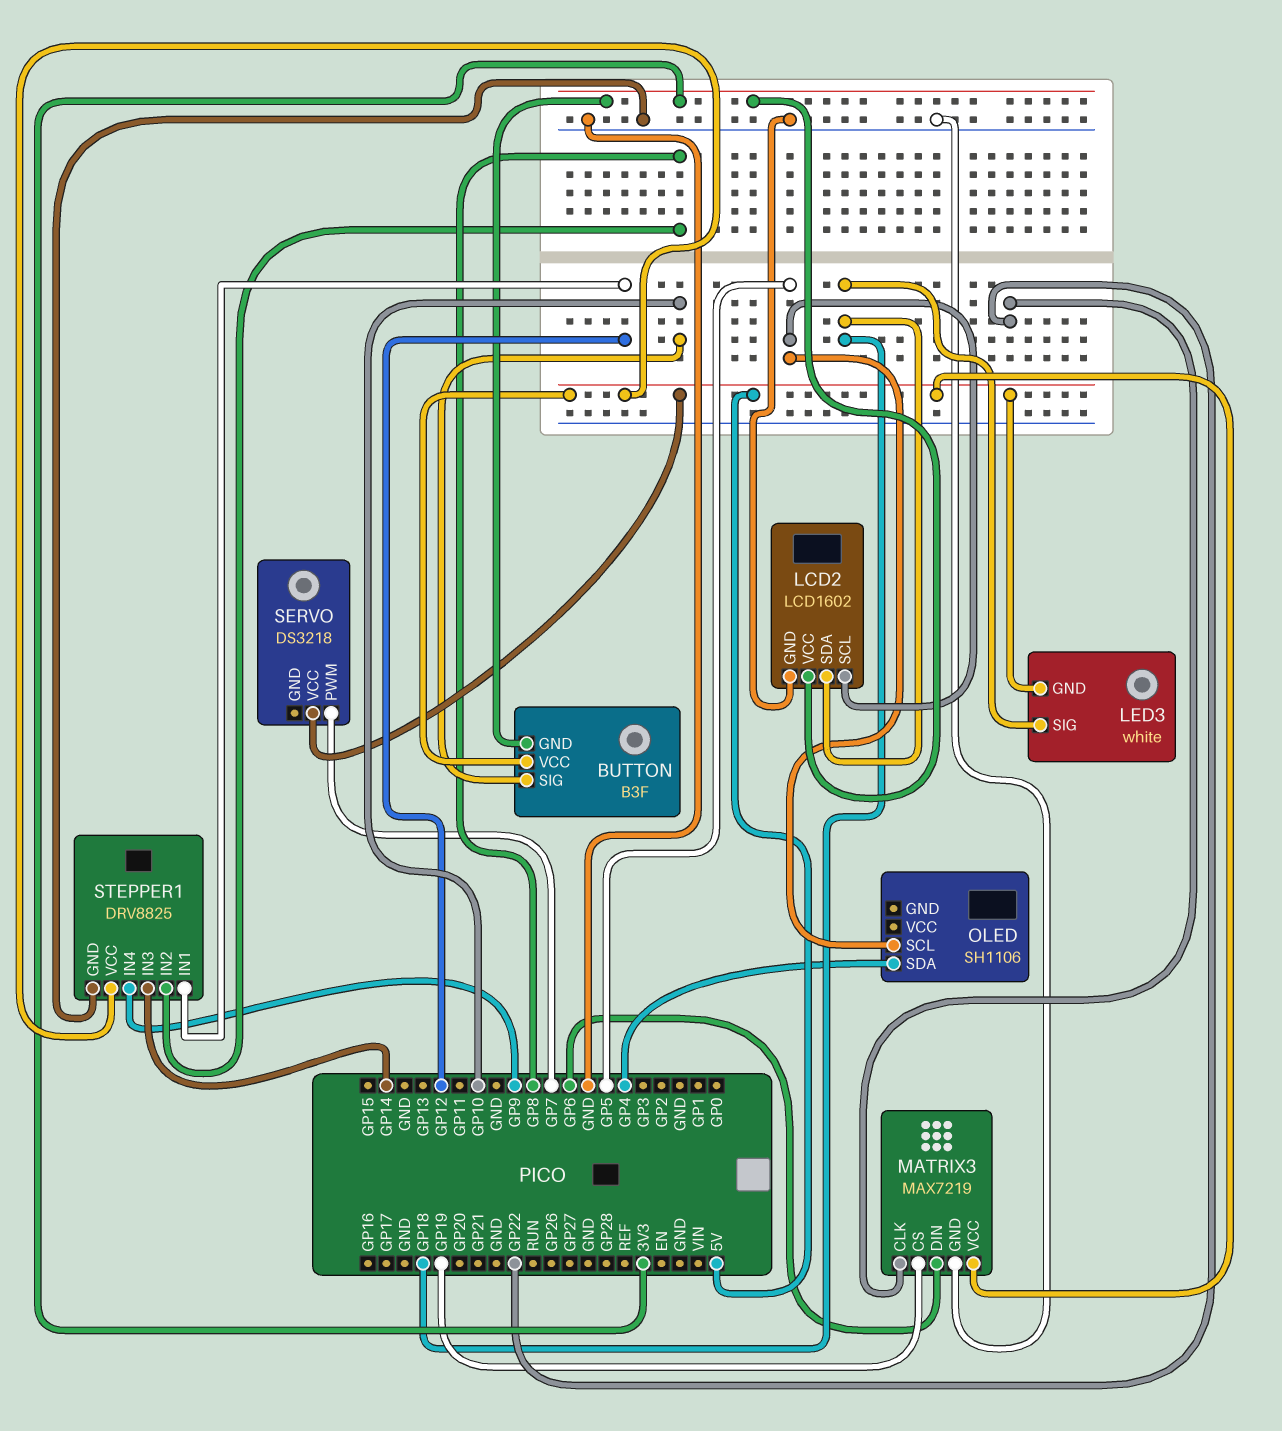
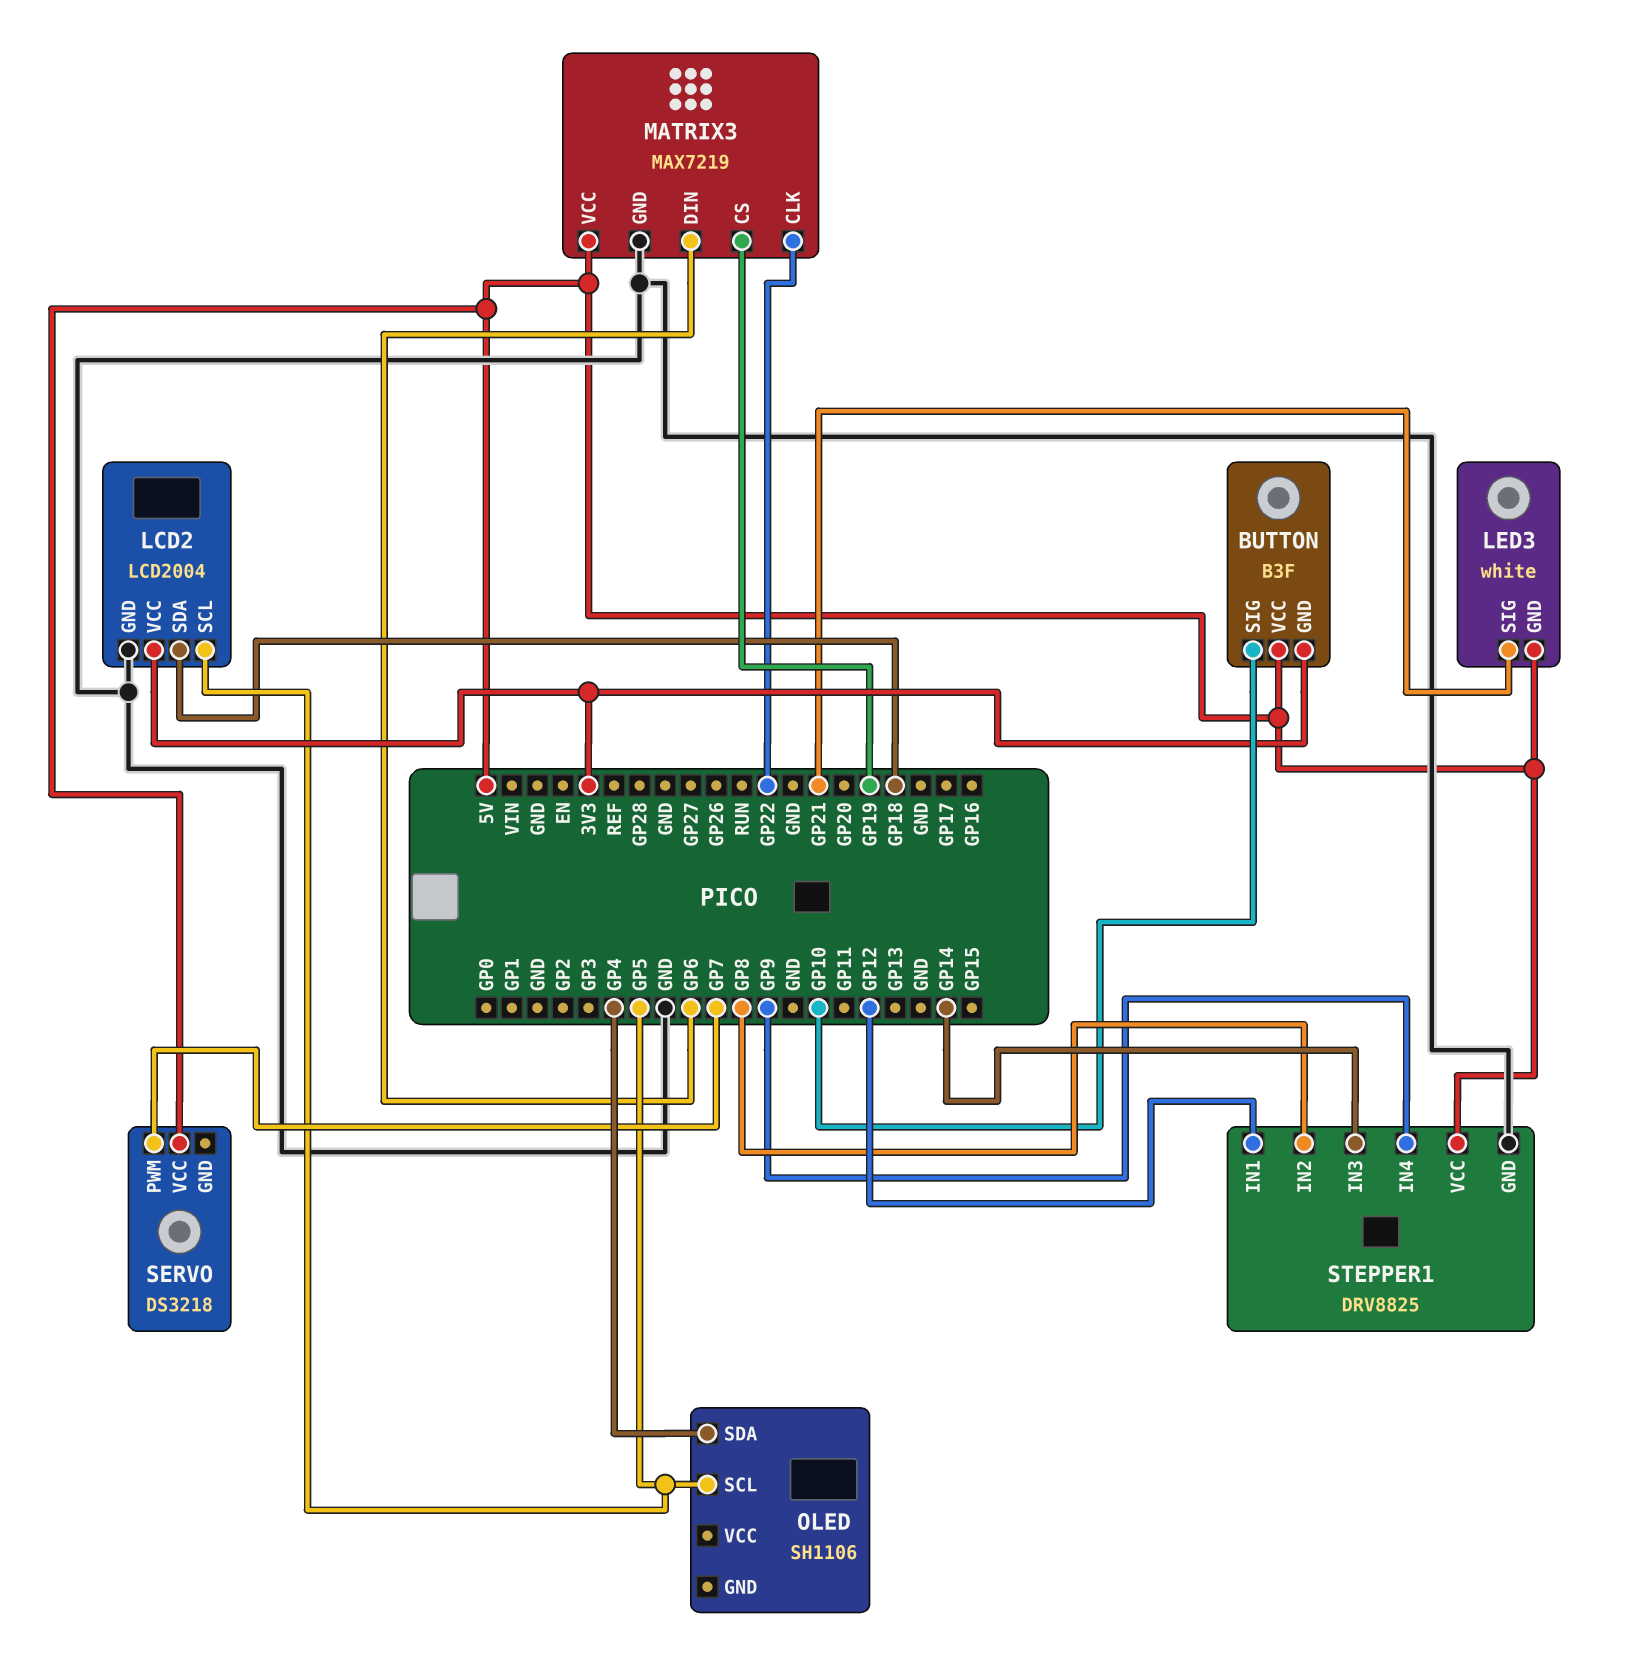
LCD2: LCD1602 -> LCD2004
LED3 pin SIG: GP18 -> GP21

